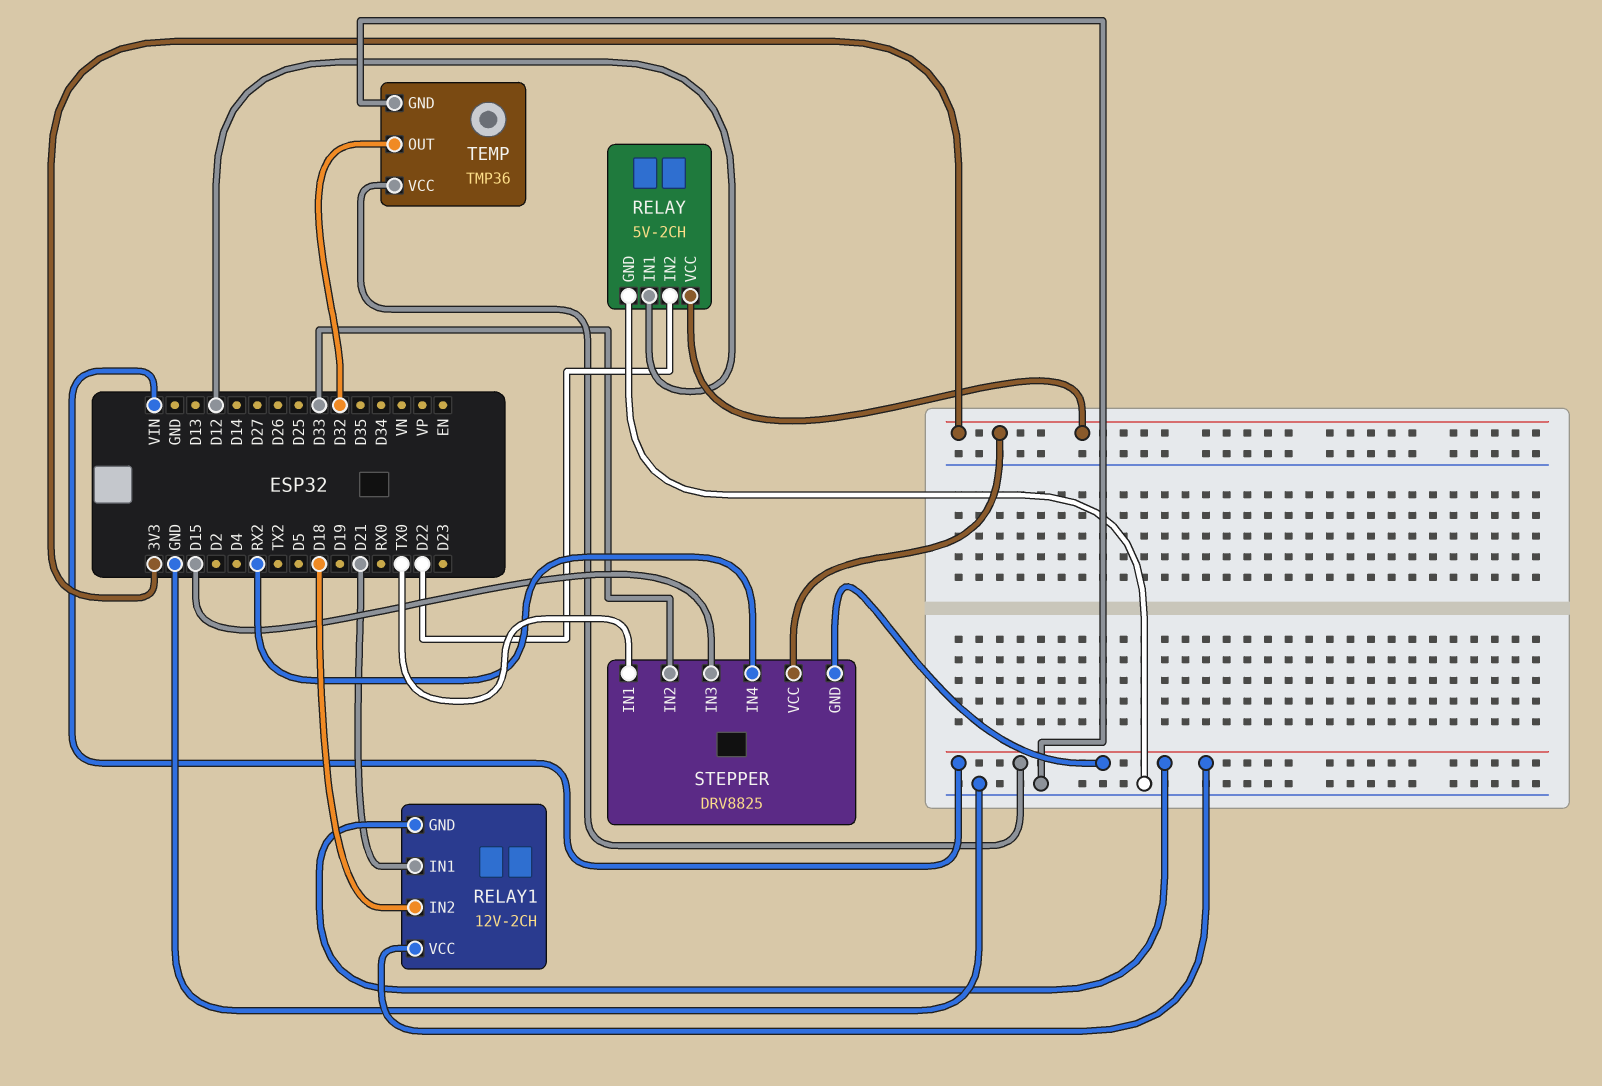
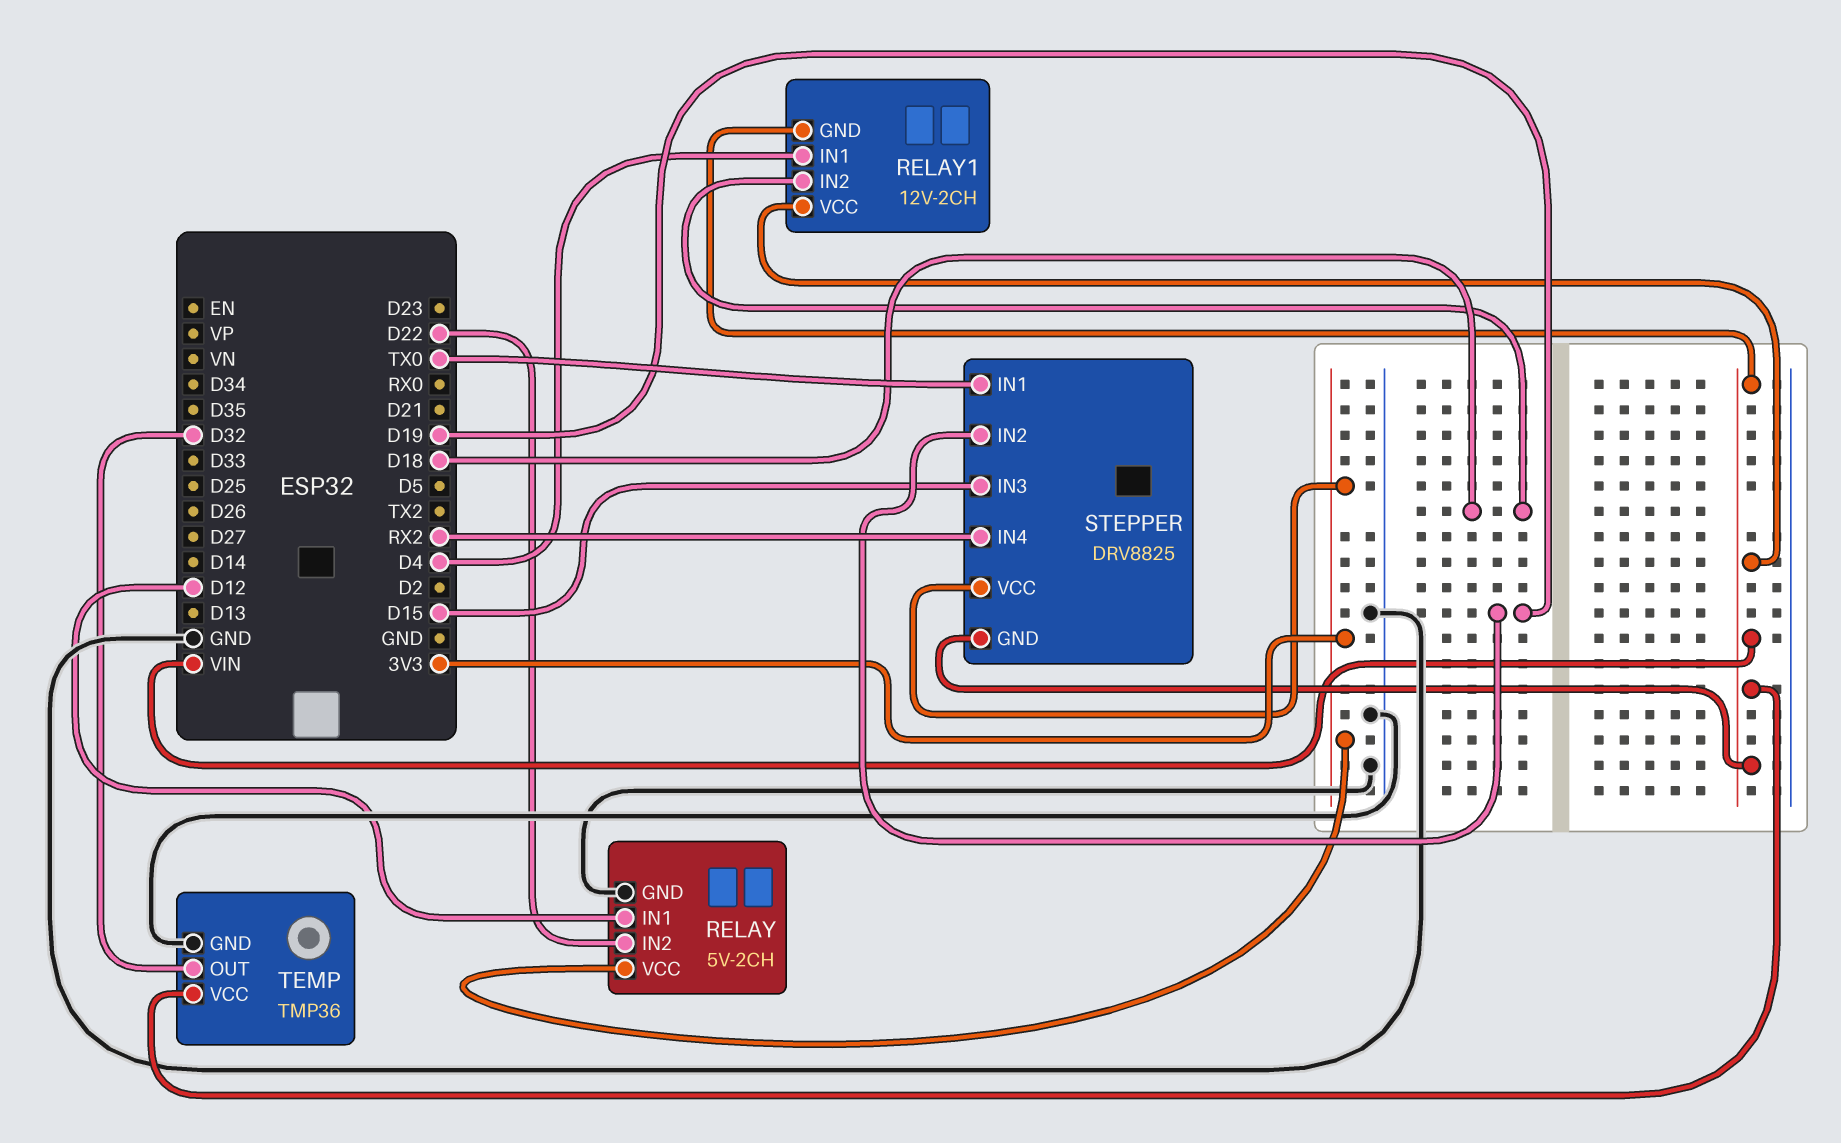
RELAY1 pin IN1: D21 -> D4
STEPPER pin IN2: D33 -> D19

